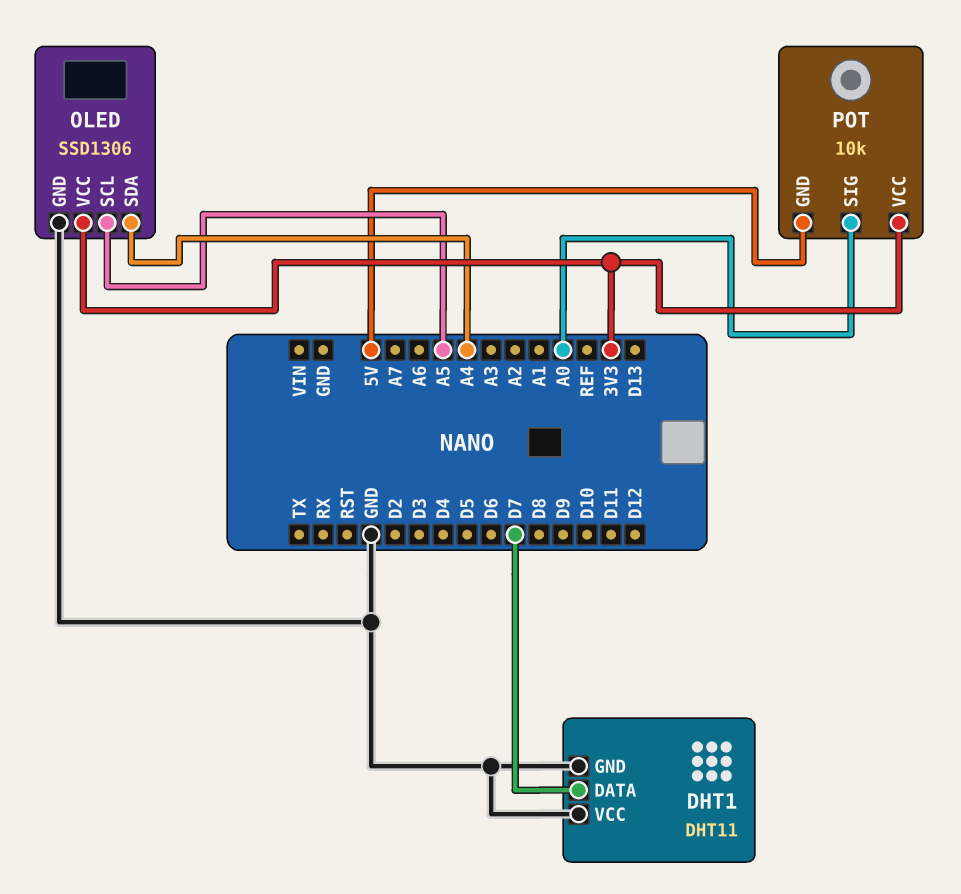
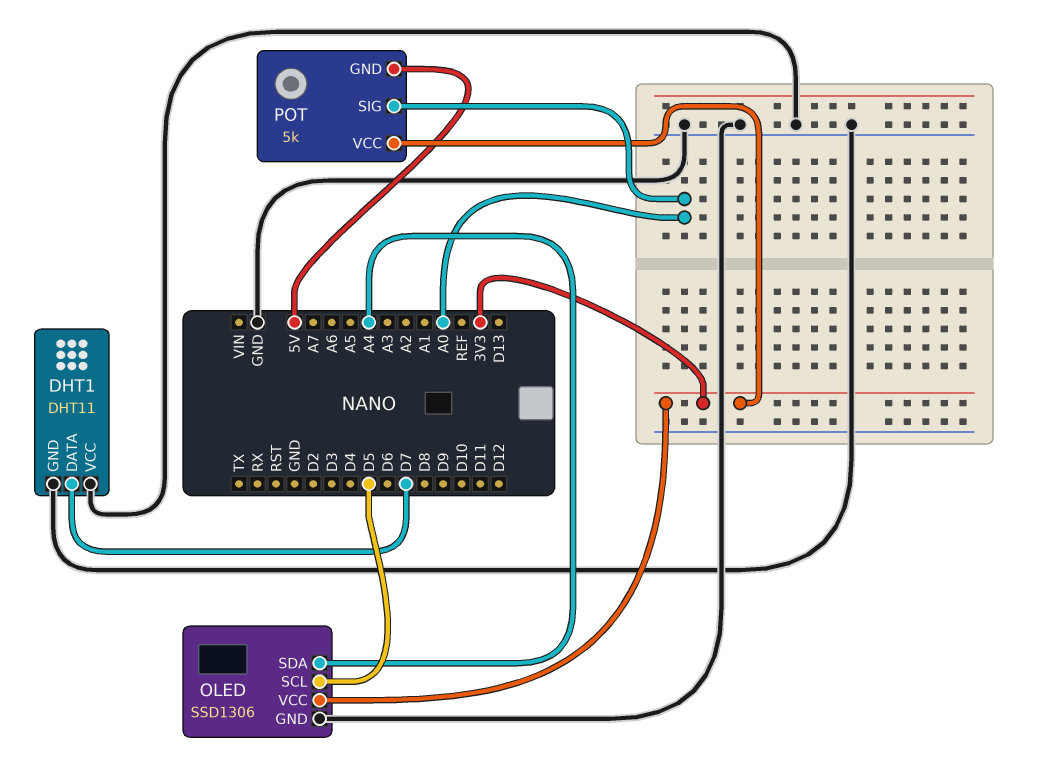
OLED pin SCL: A5 -> D5
POT: 10k -> 5k

